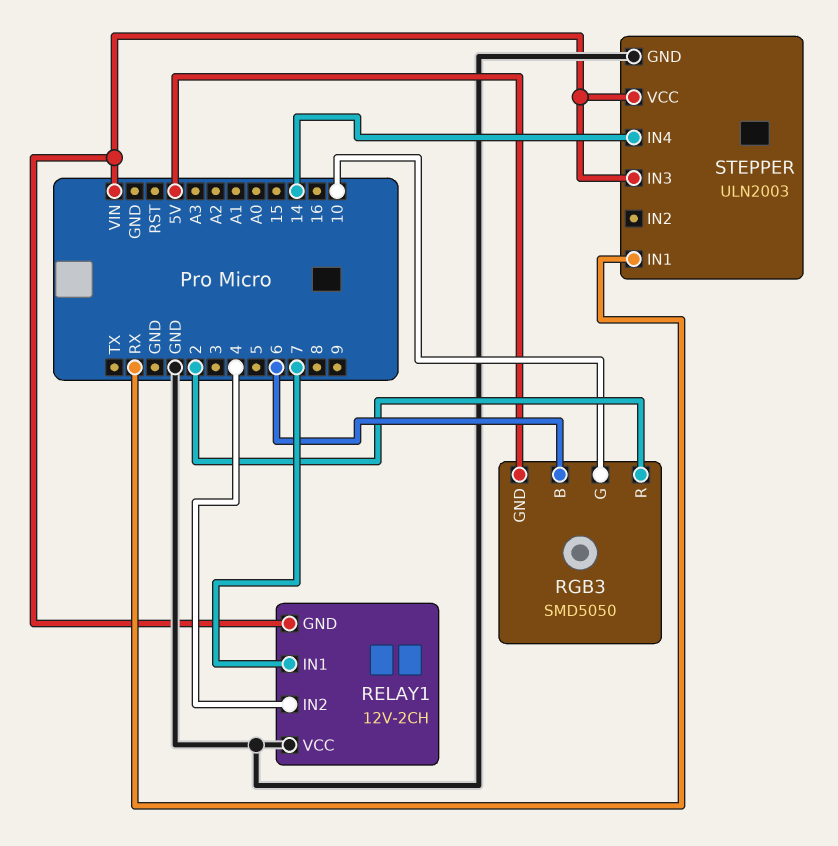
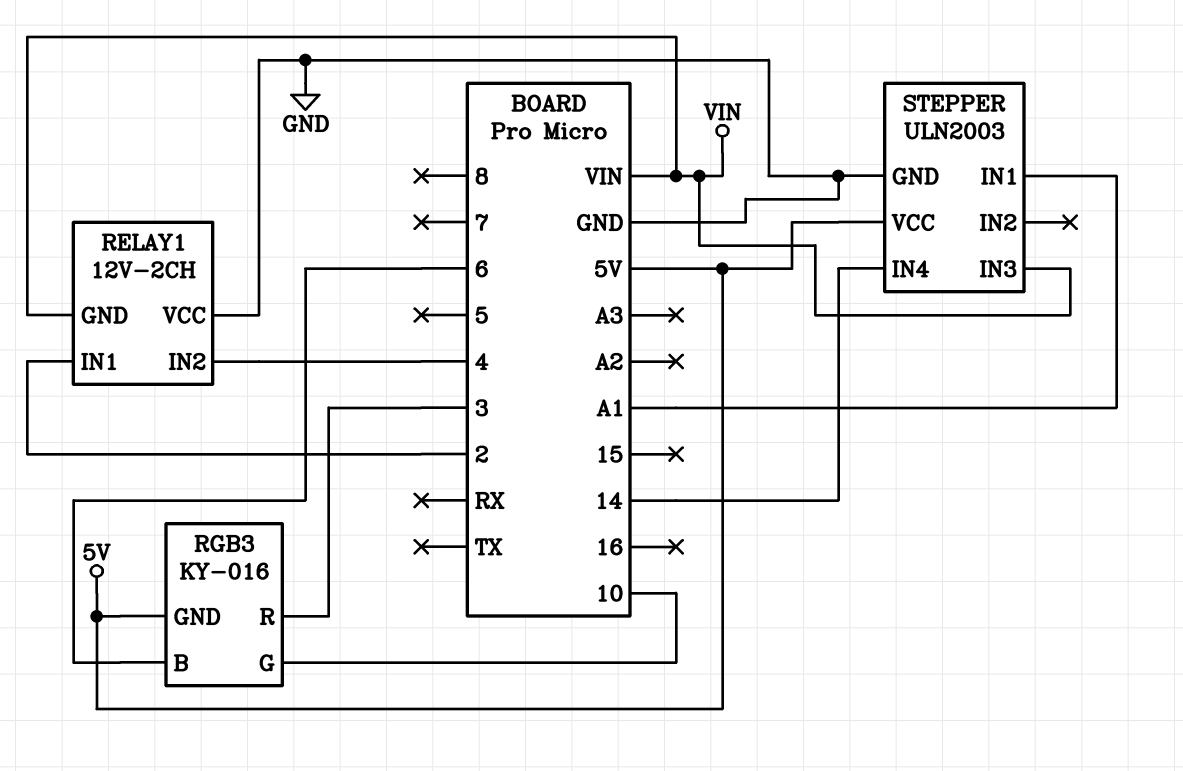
RELAY1 pin IN1: 7 -> 2
RGB3: SMD5050 -> KY-016
RGB3 pin R: 2 -> 3
STEPPER pin IN1: RX -> A1
STEPPER pin VCC: VIN -> 5V

